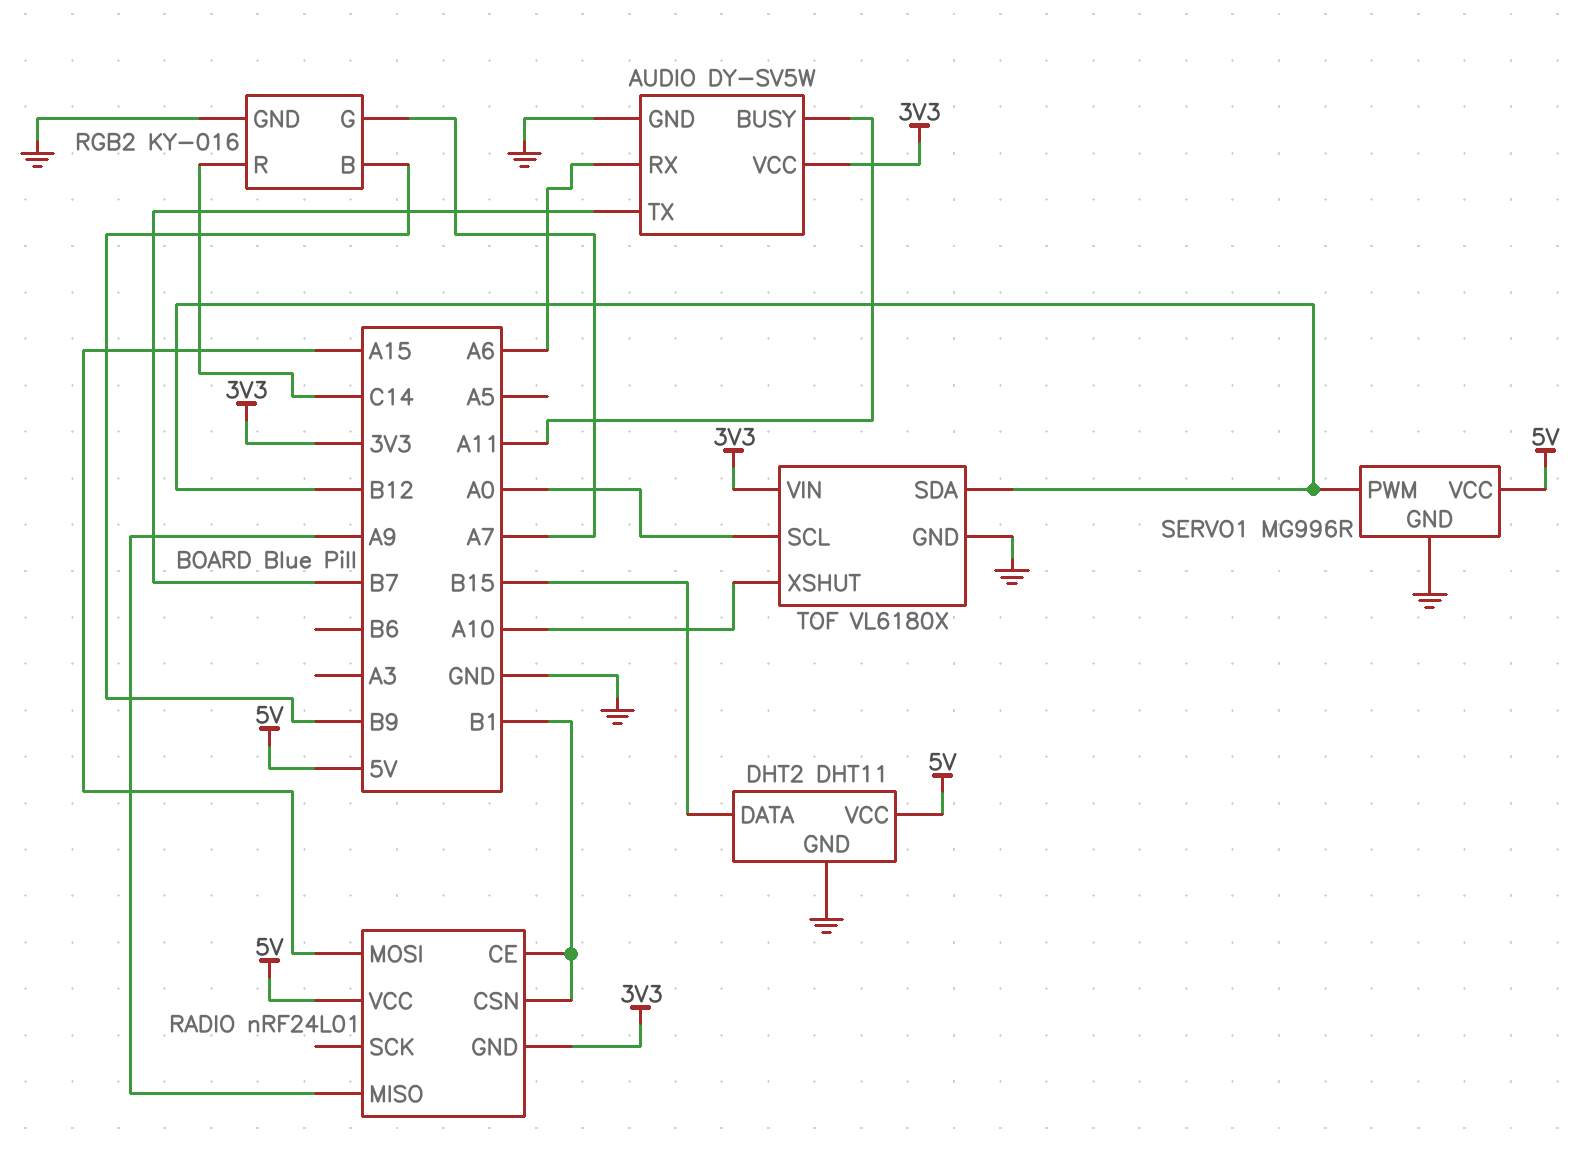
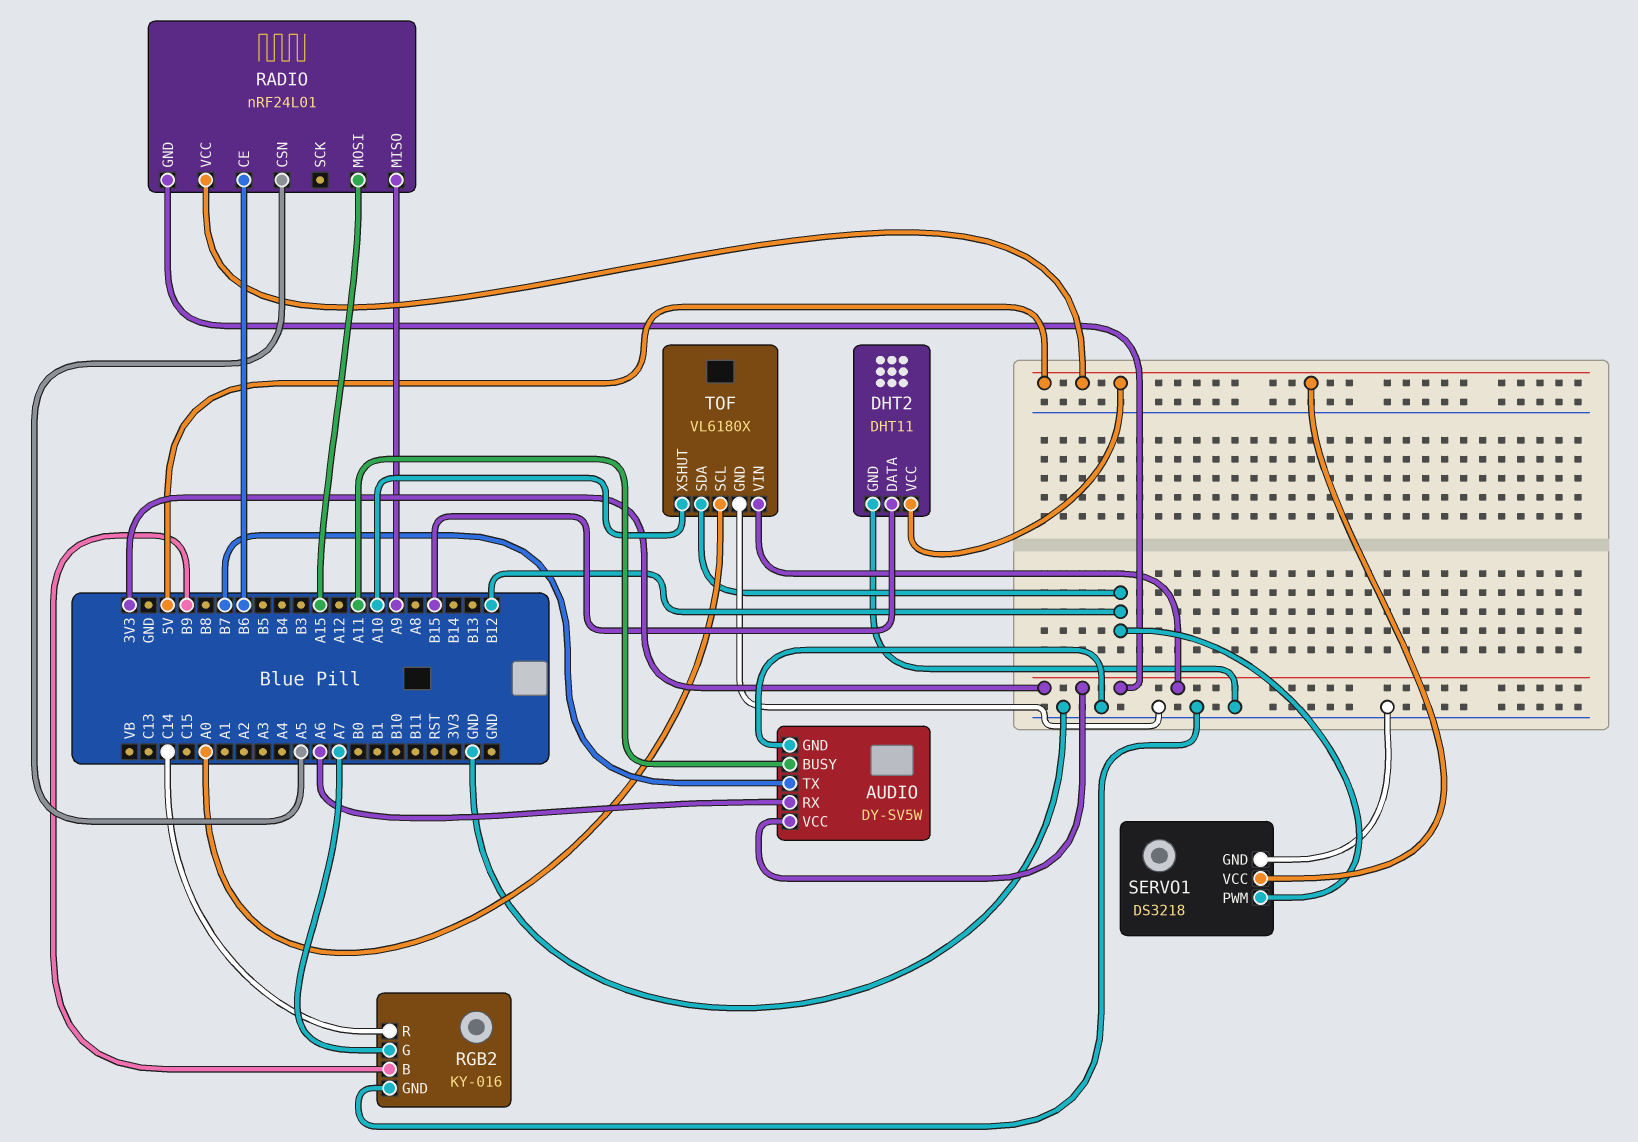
RADIO pin CE: B1 -> B6
RADIO pin CSN: B1 -> A5
SERVO1: MG996R -> DS3218

